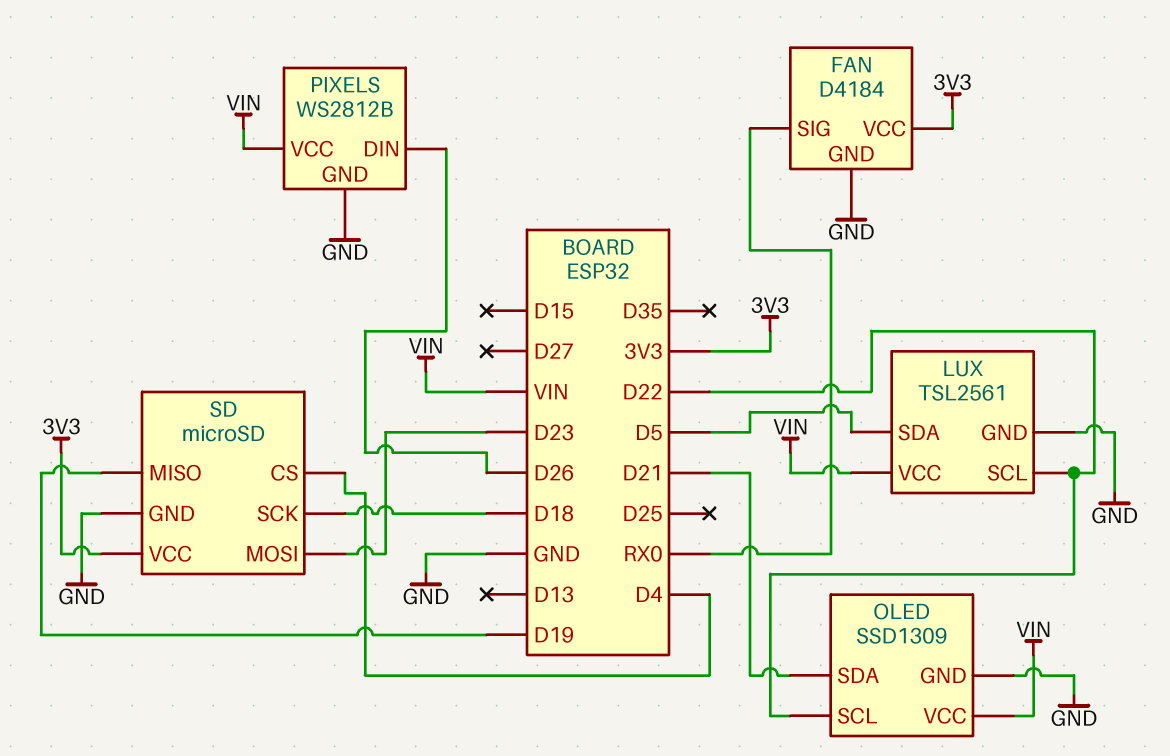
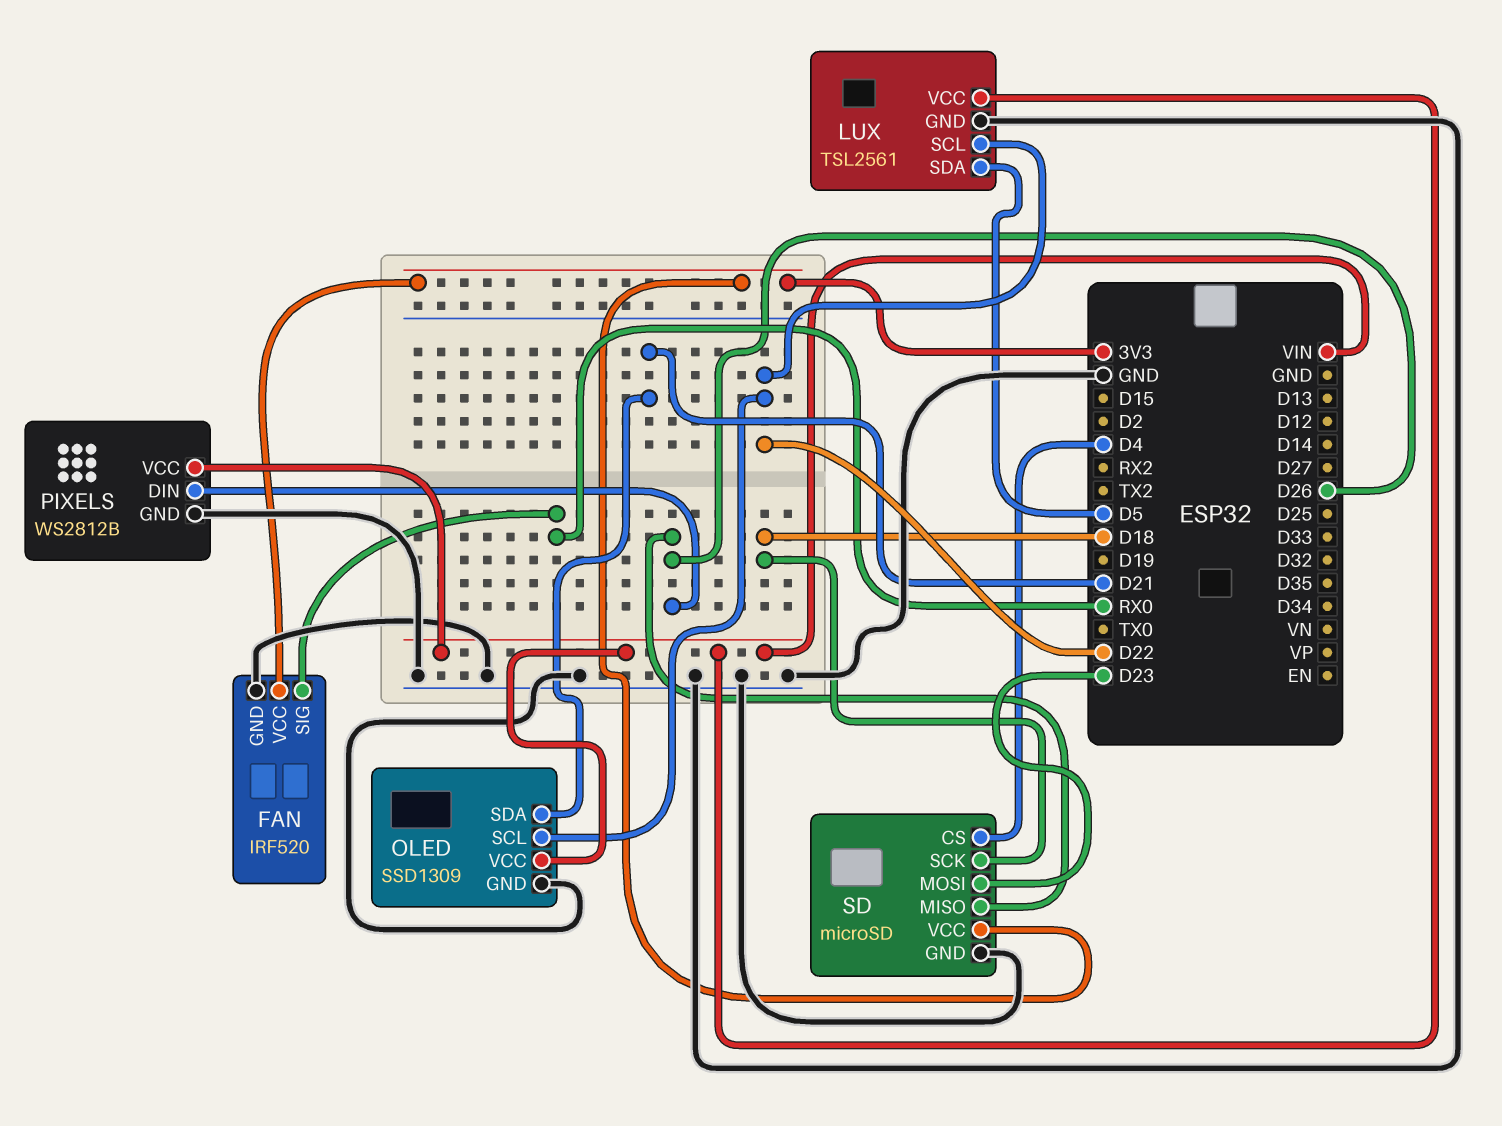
FAN: D4184 -> IRF520
SD pin MISO: D19 -> D26

